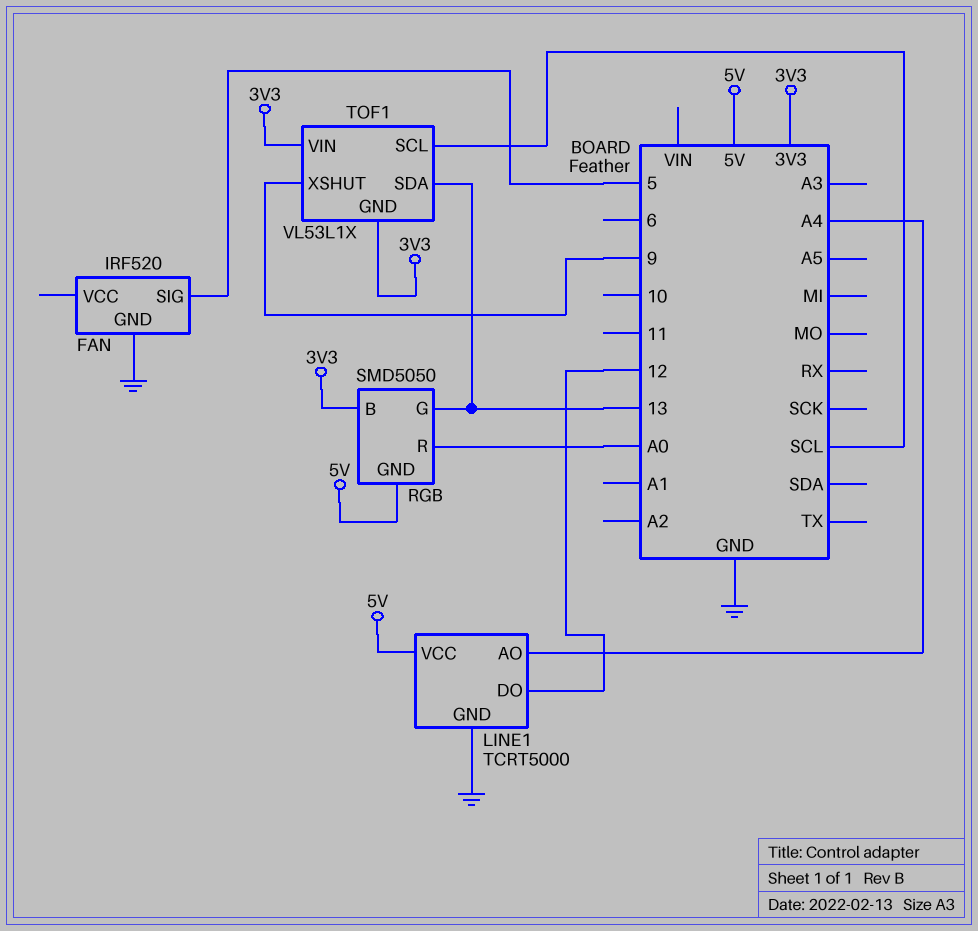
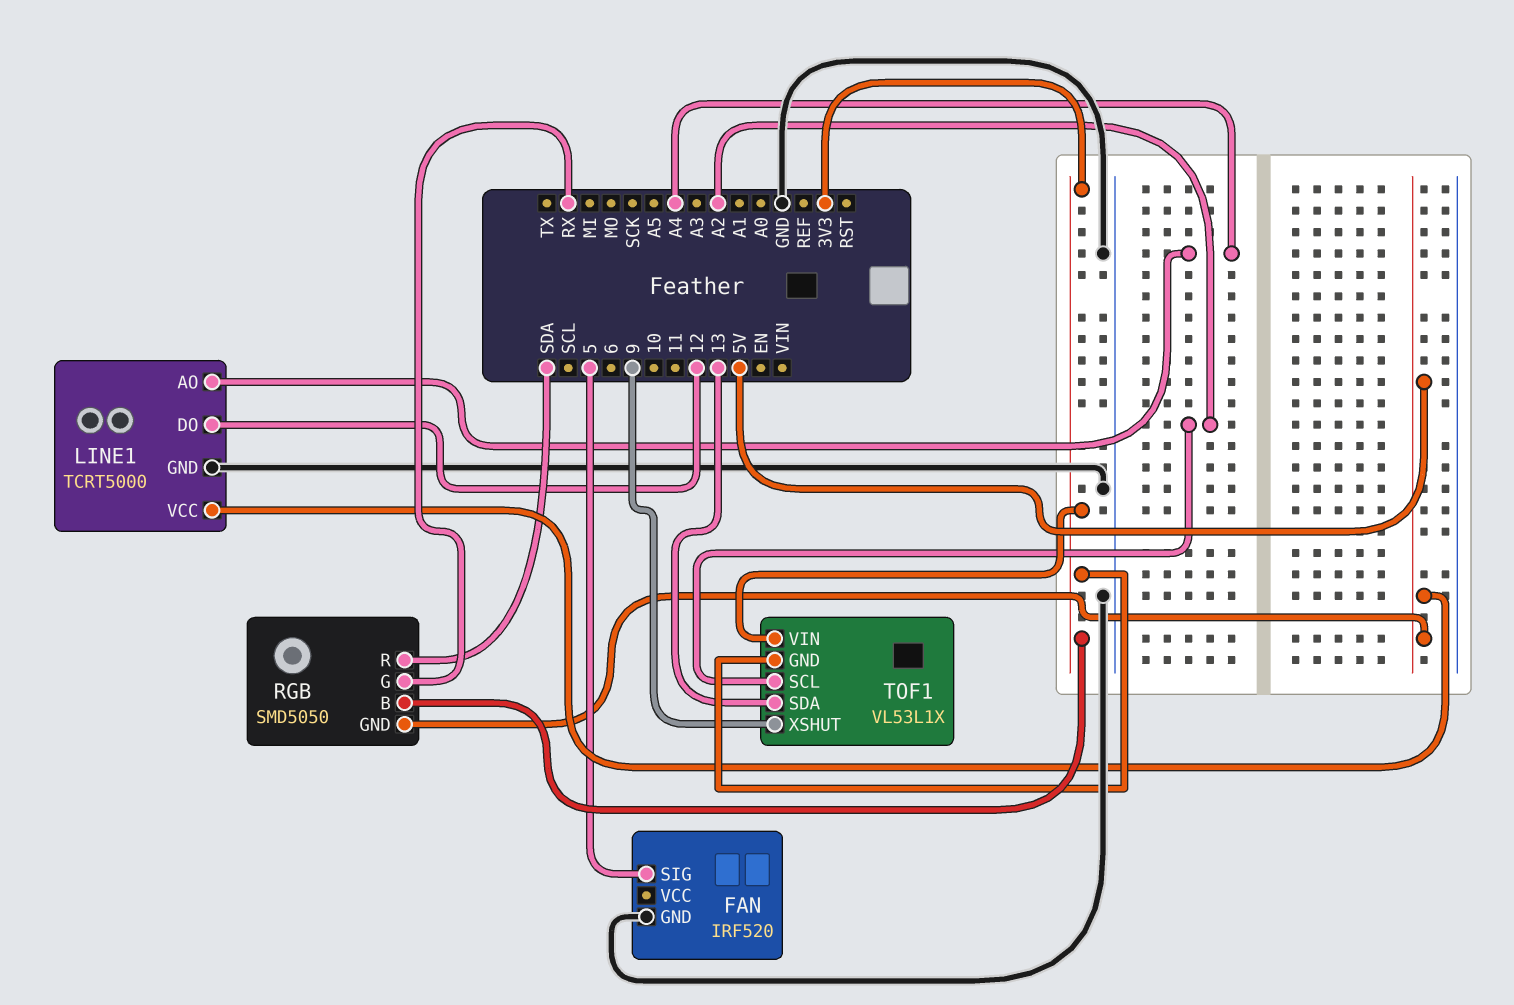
RGB pin G: 13 -> RX
RGB pin R: A0 -> SDA
TOF1 pin SCL: SCL -> A2

